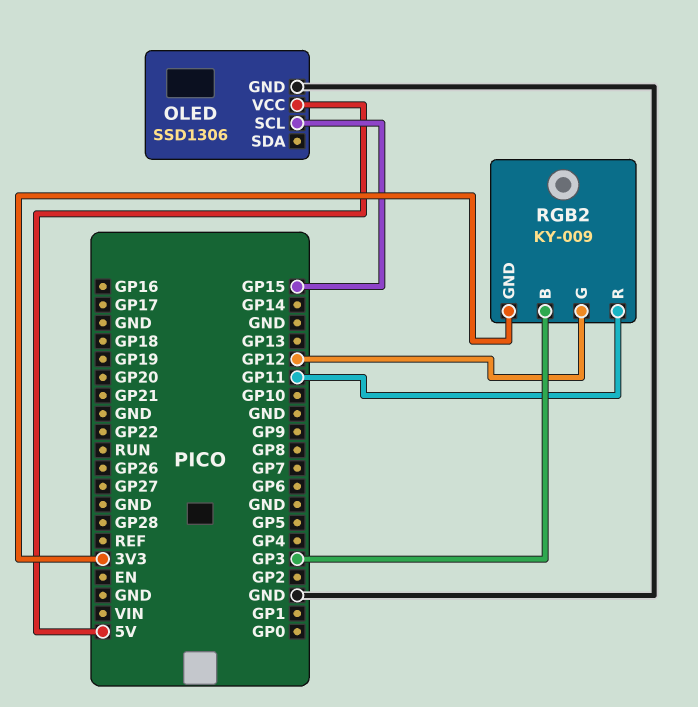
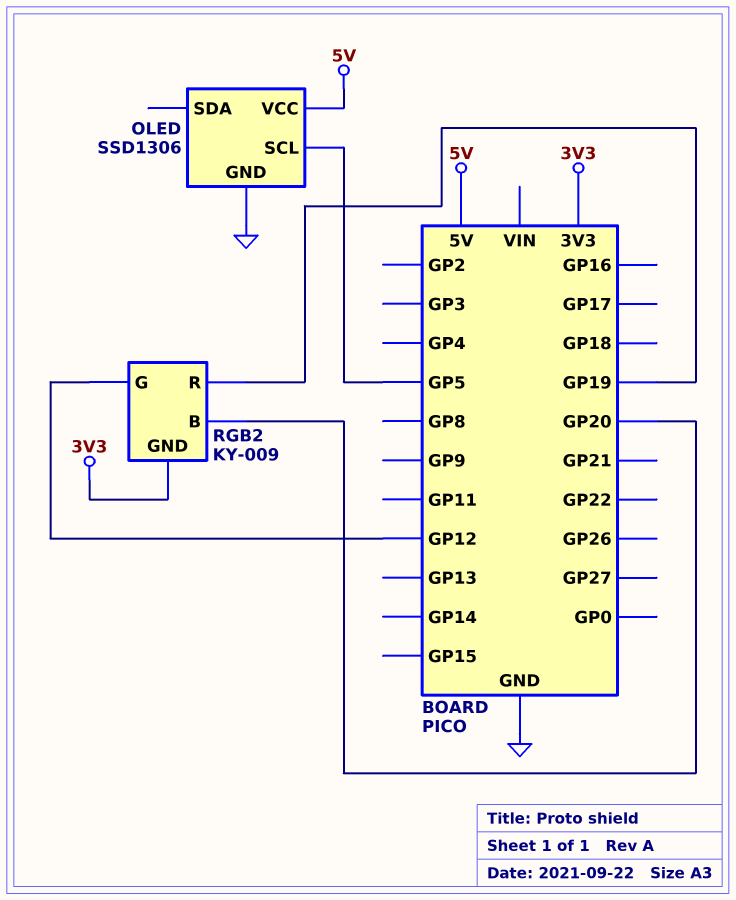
OLED pin SCL: GP15 -> GP5
RGB2 pin B: GP3 -> GP20
RGB2 pin R: GP11 -> GP19

